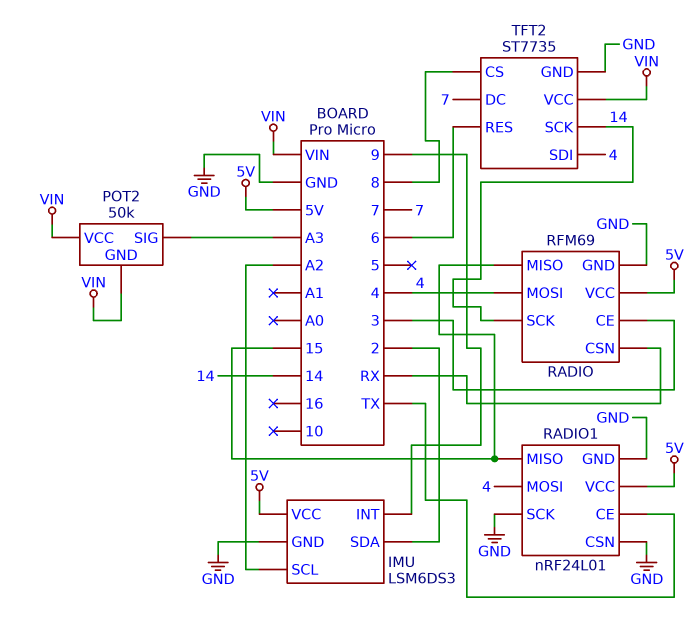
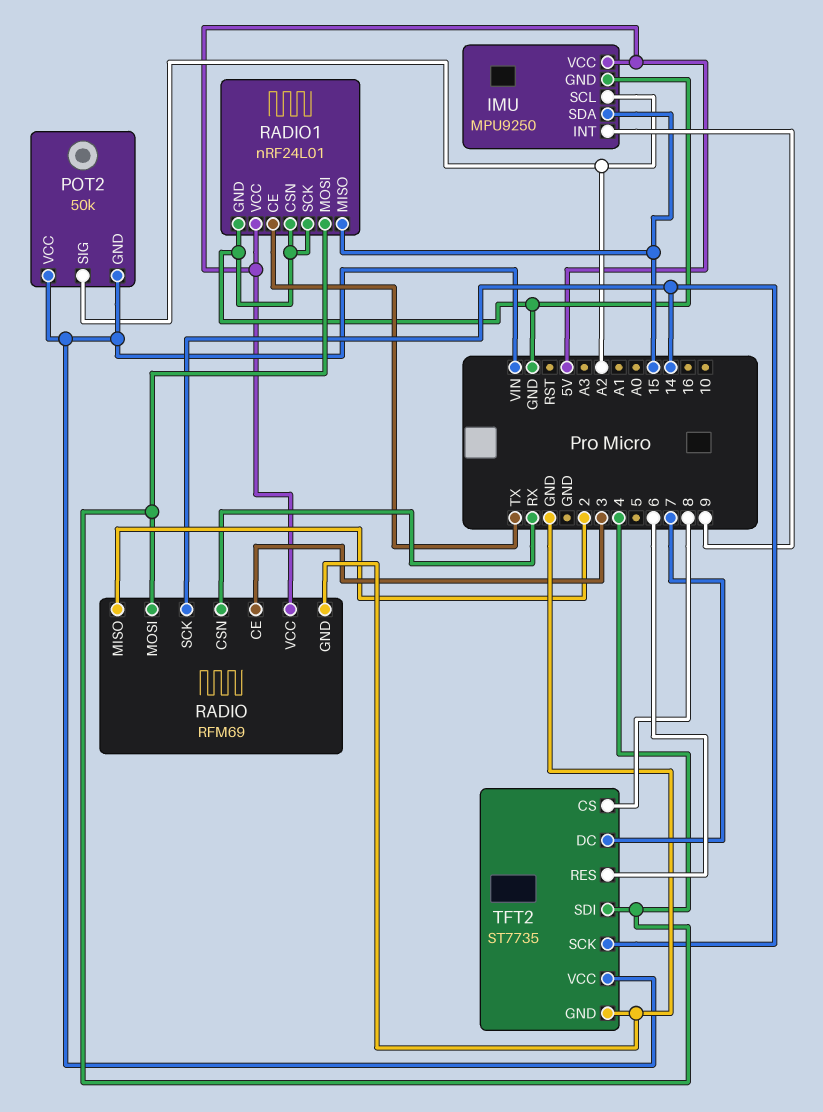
IMU: LSM6DS3 -> MPU9250
IMU pin SDA: 2 -> 15
POT2 pin SIG: A3 -> A2
RADIO pin MISO: 15 -> 2

